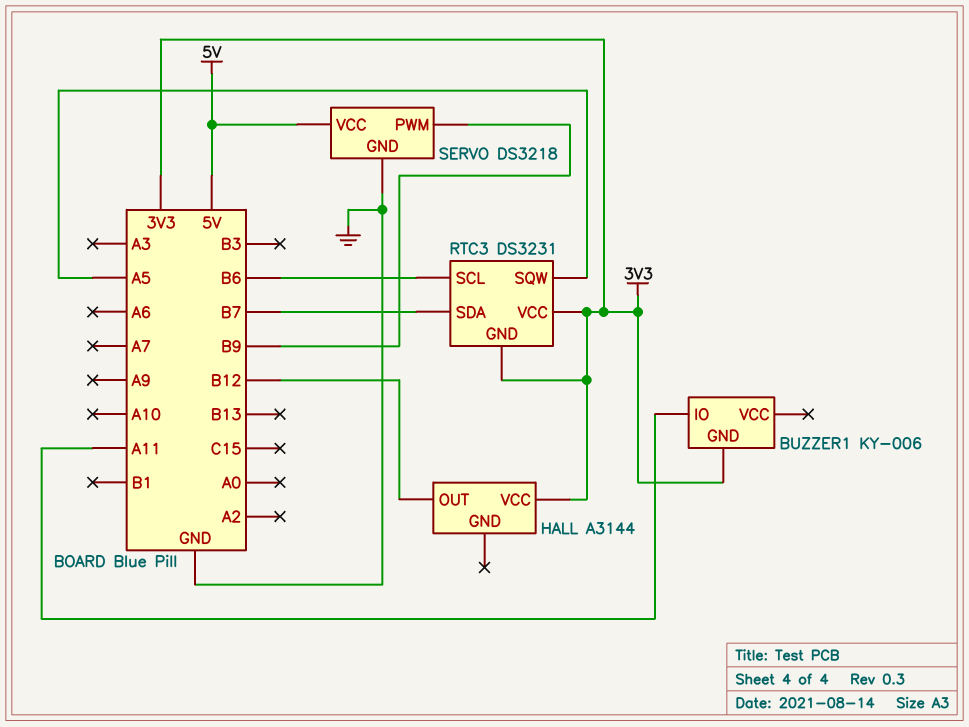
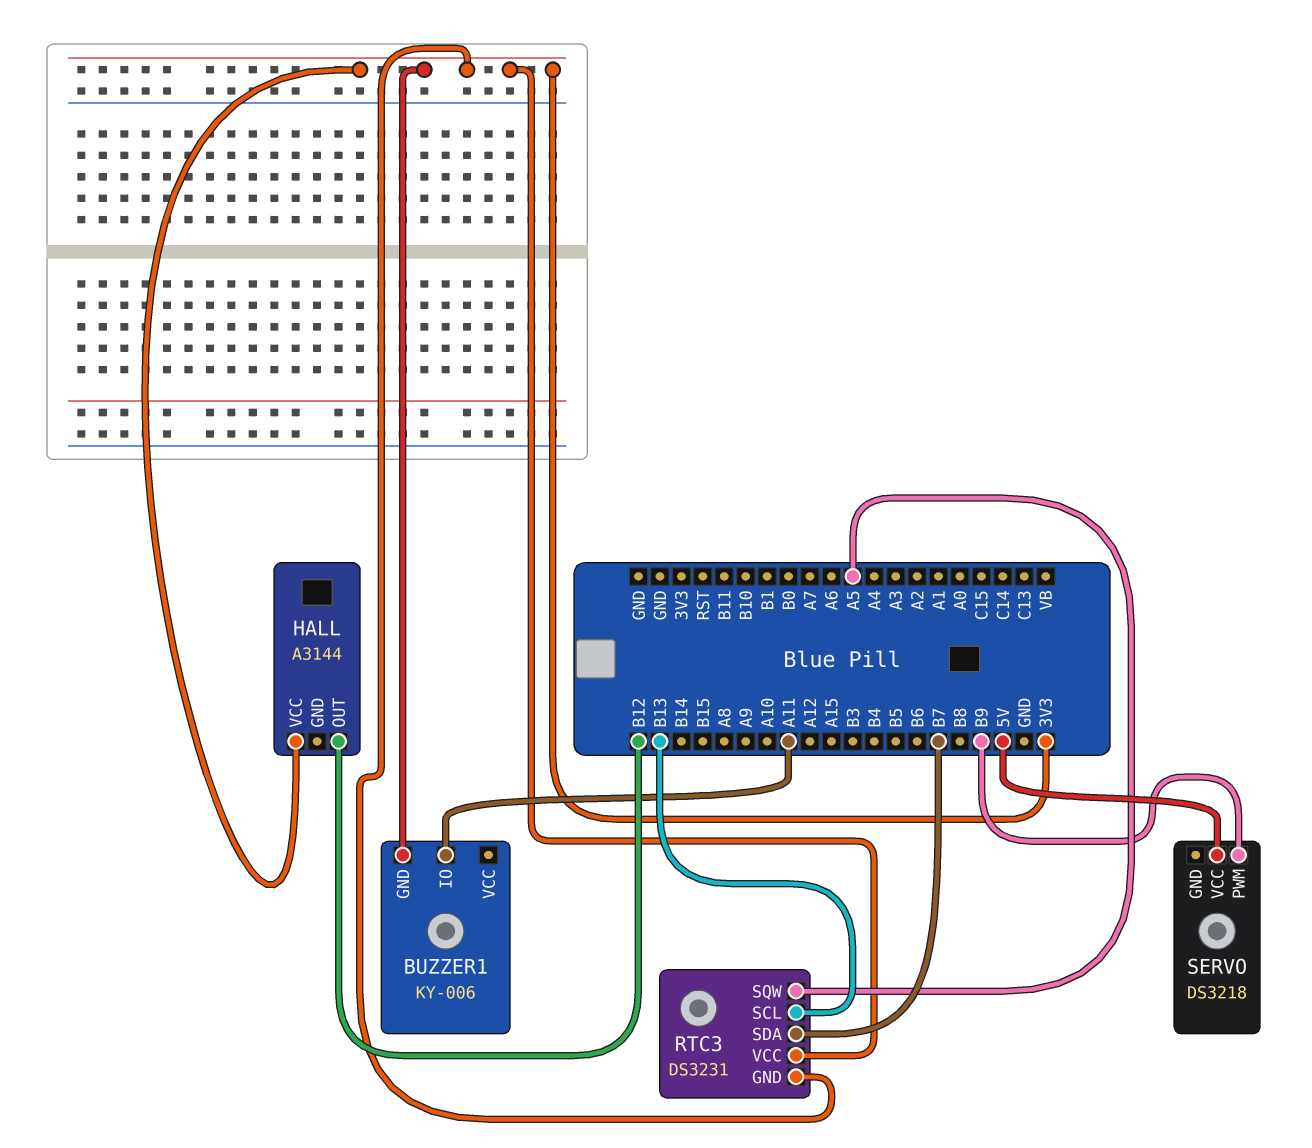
RTC3 pin SCL: B6 -> B13
SERVO pin GND: GND -> none

